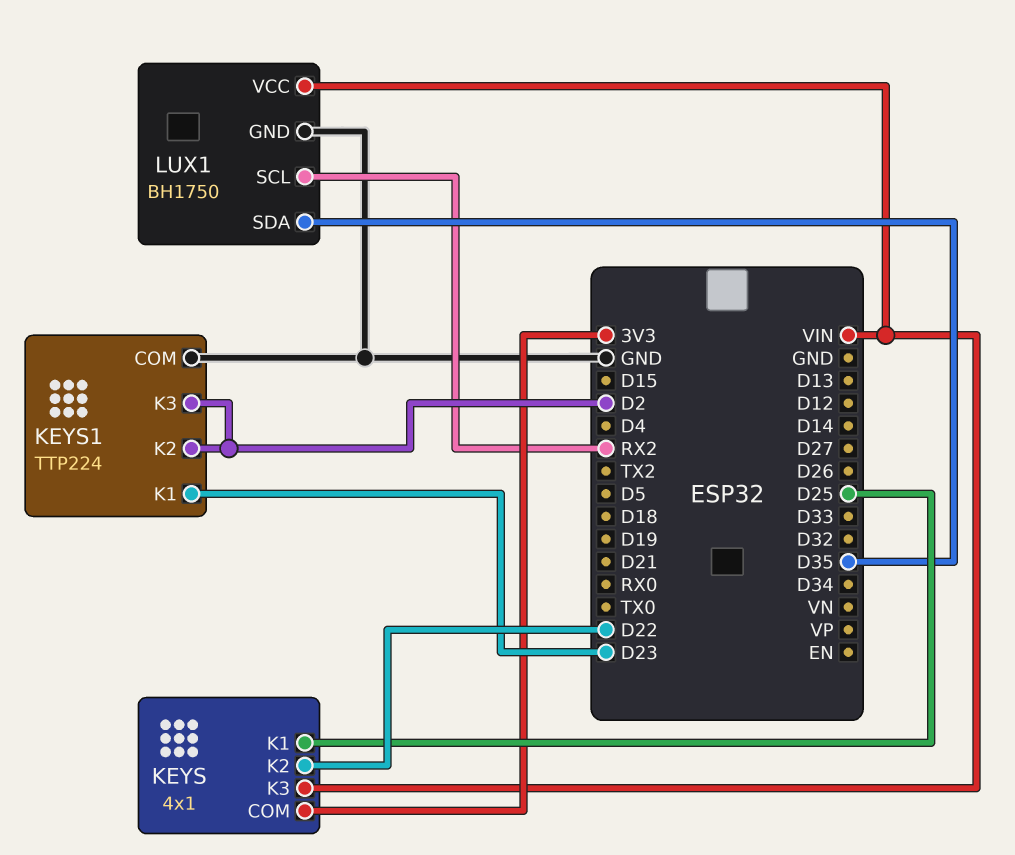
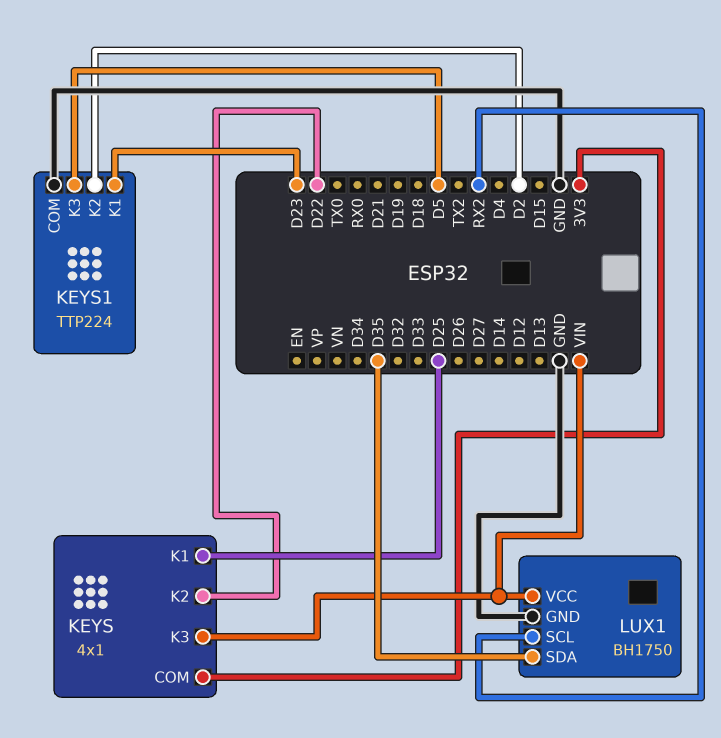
KEYS1 pin K3: D2 -> D5

